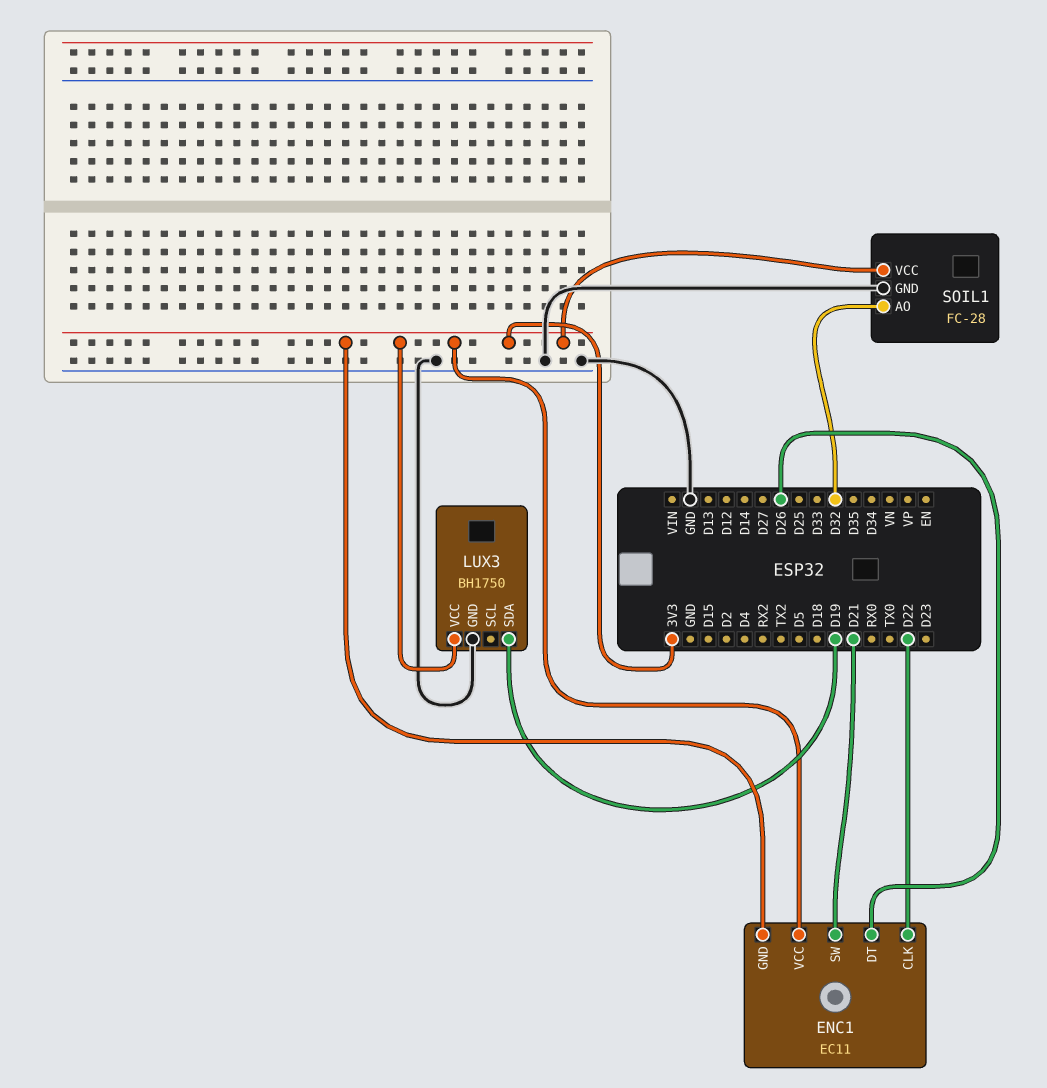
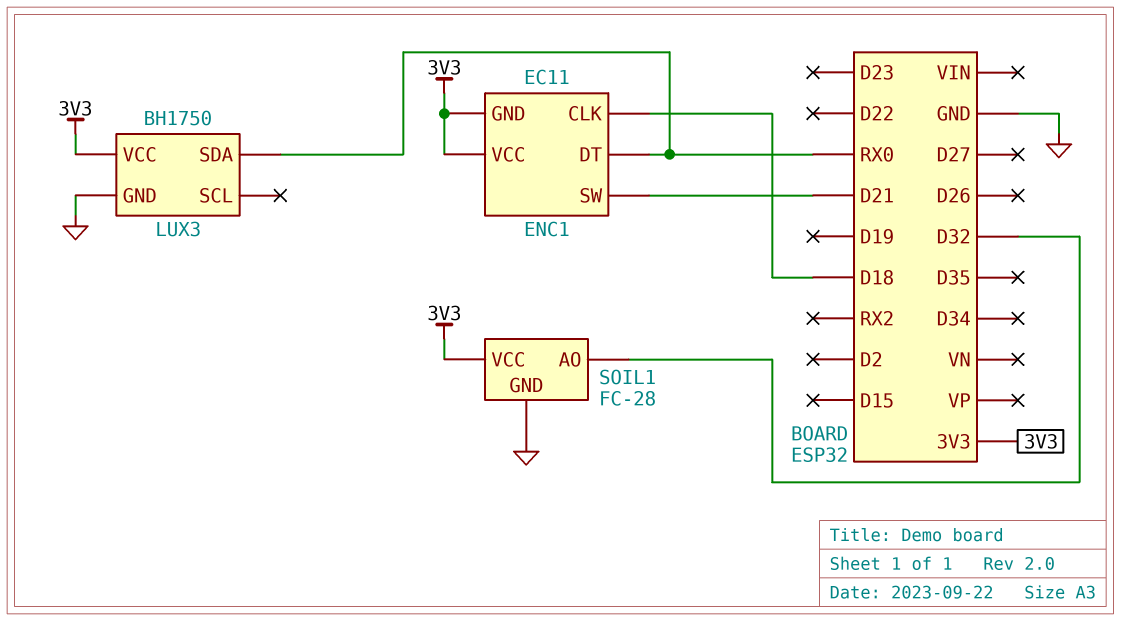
ENC1 pin CLK: D22 -> D18
ENC1 pin DT: D26 -> RX0
LUX3 pin SDA: D19 -> RX0

